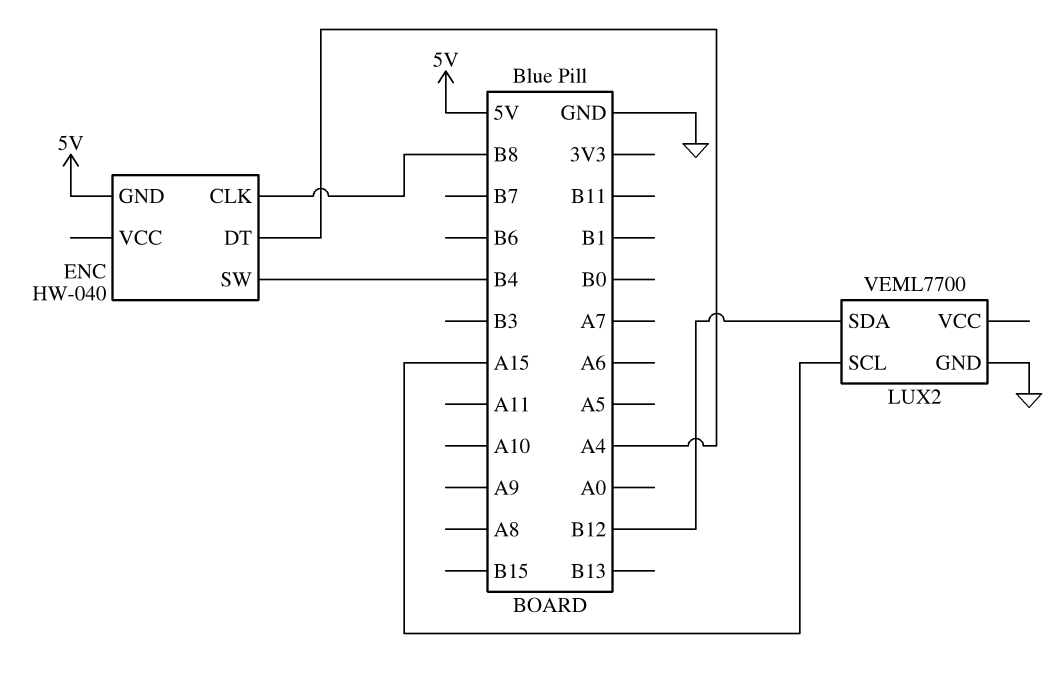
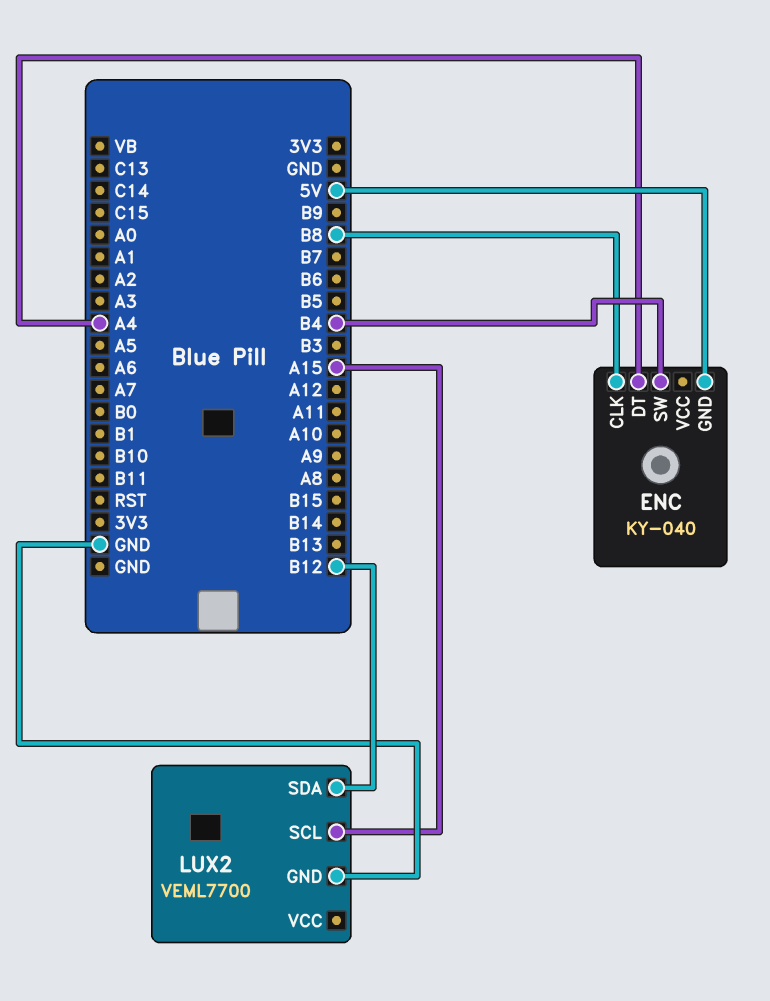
ENC: HW-040 -> KY-040

